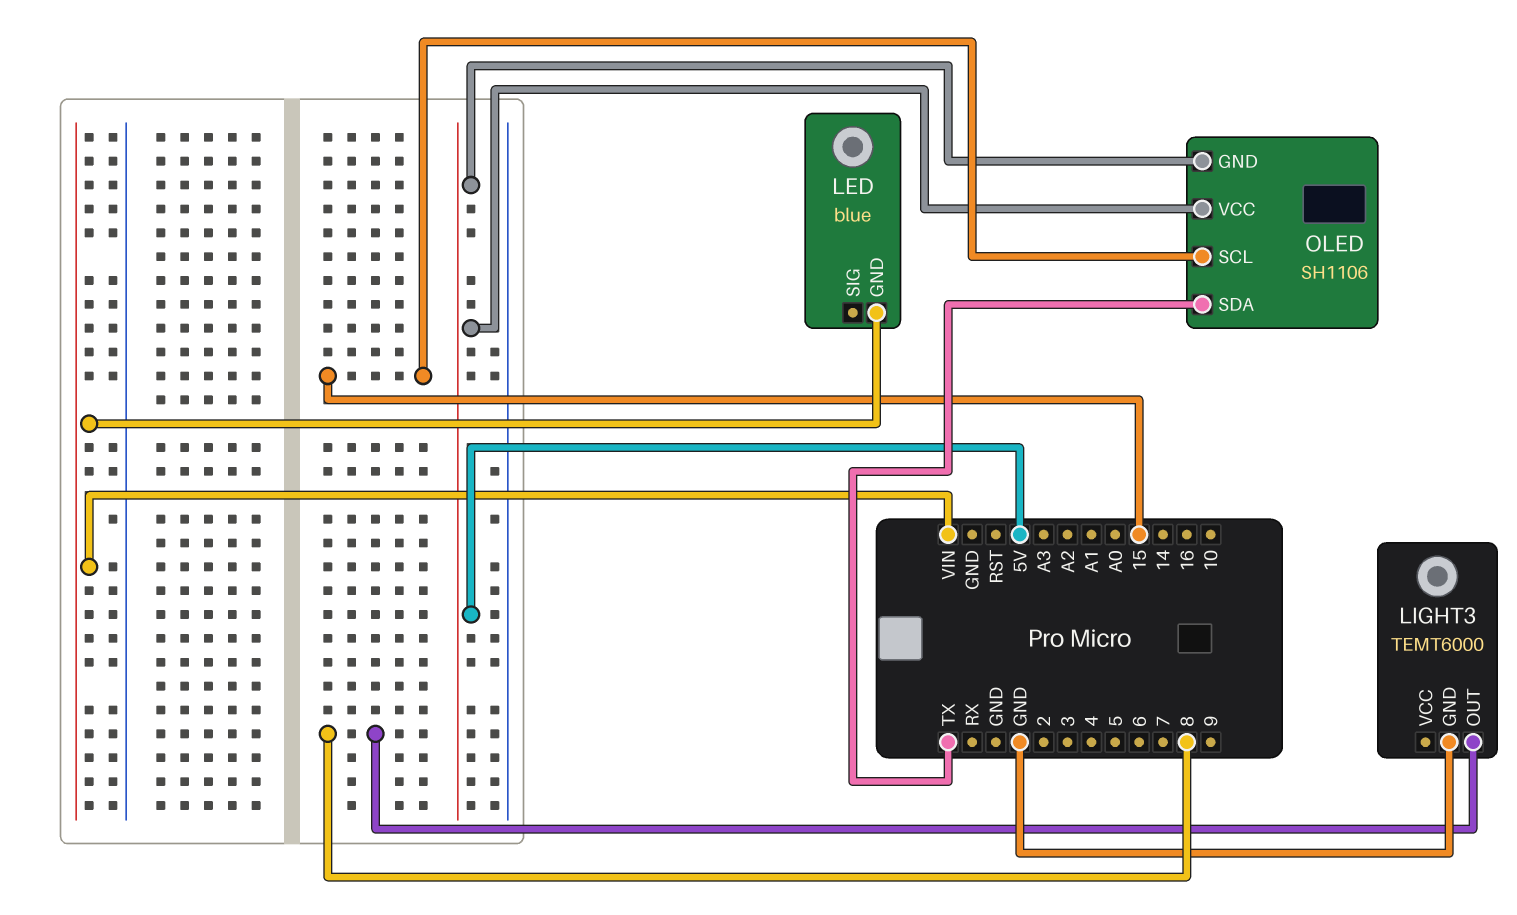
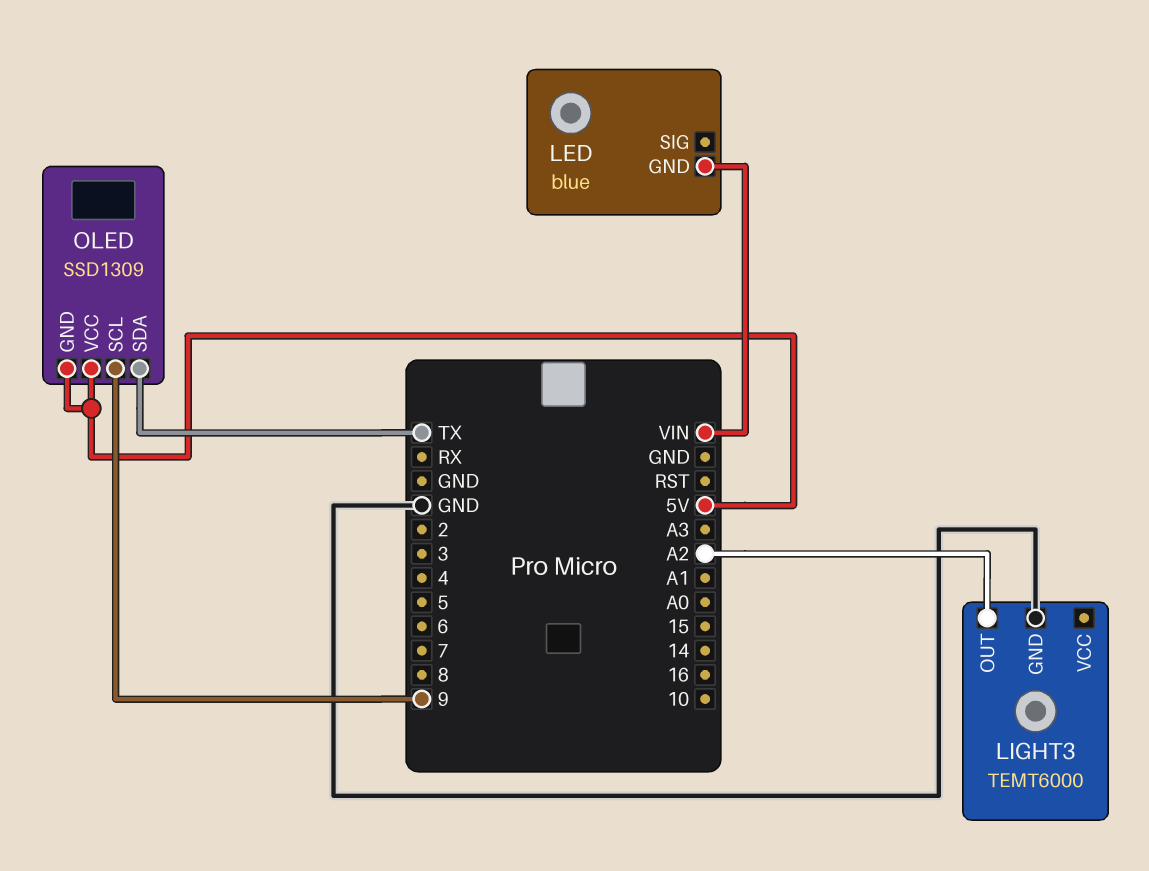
LIGHT3 pin OUT: 8 -> A2
OLED: SH1106 -> SSD1309
OLED pin SCL: 15 -> 9

